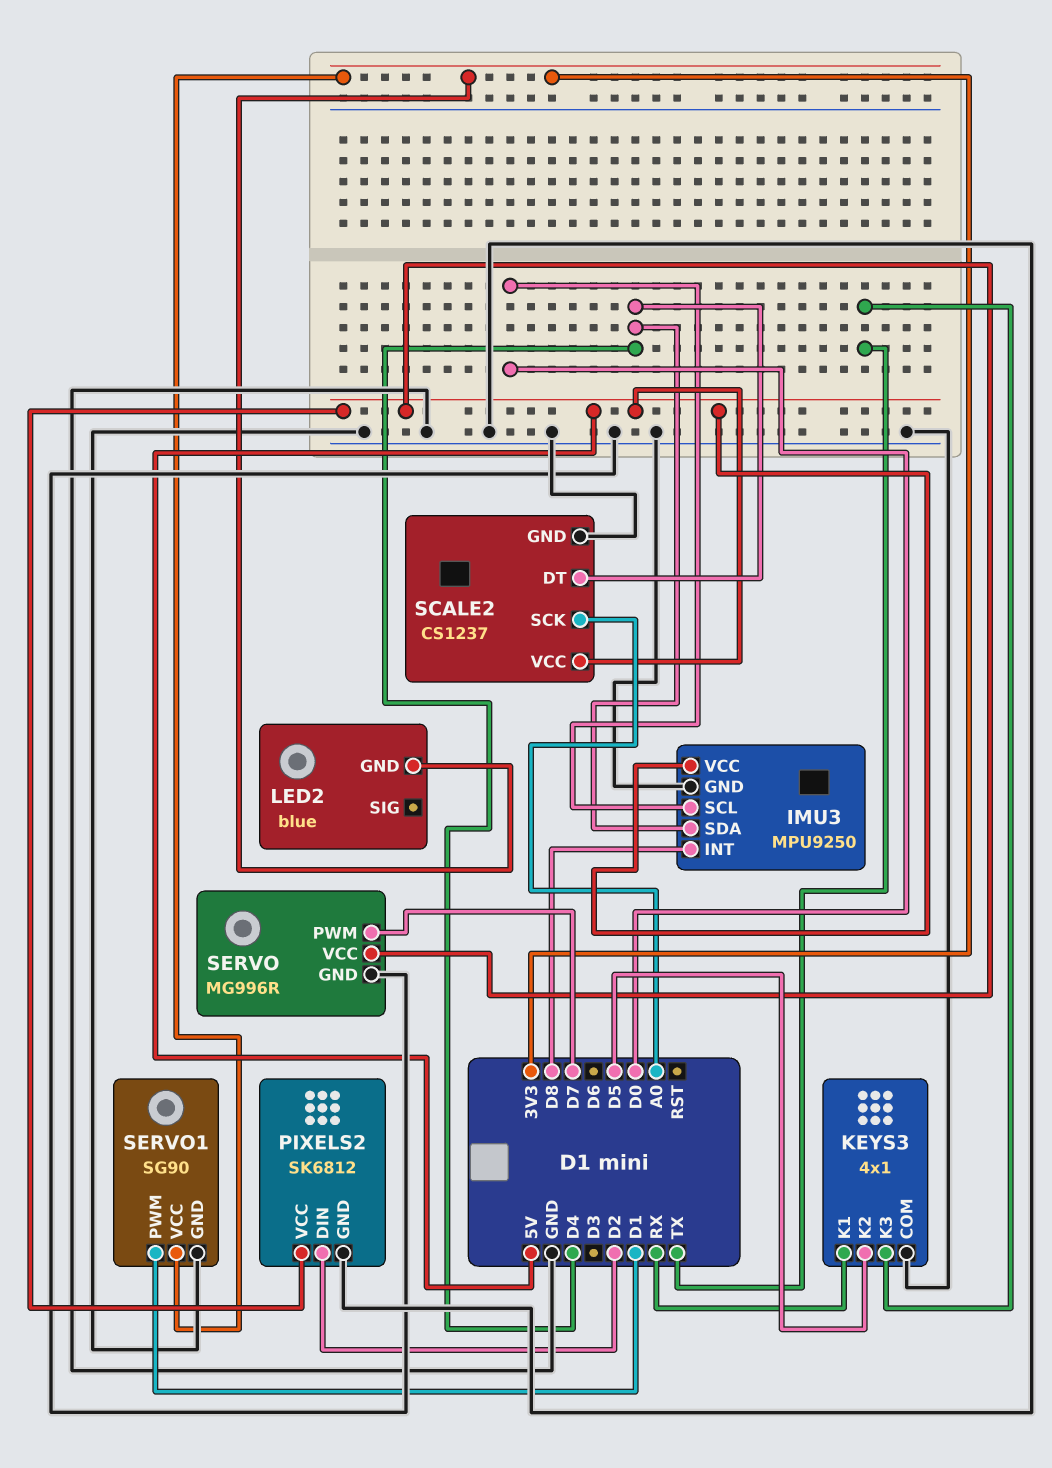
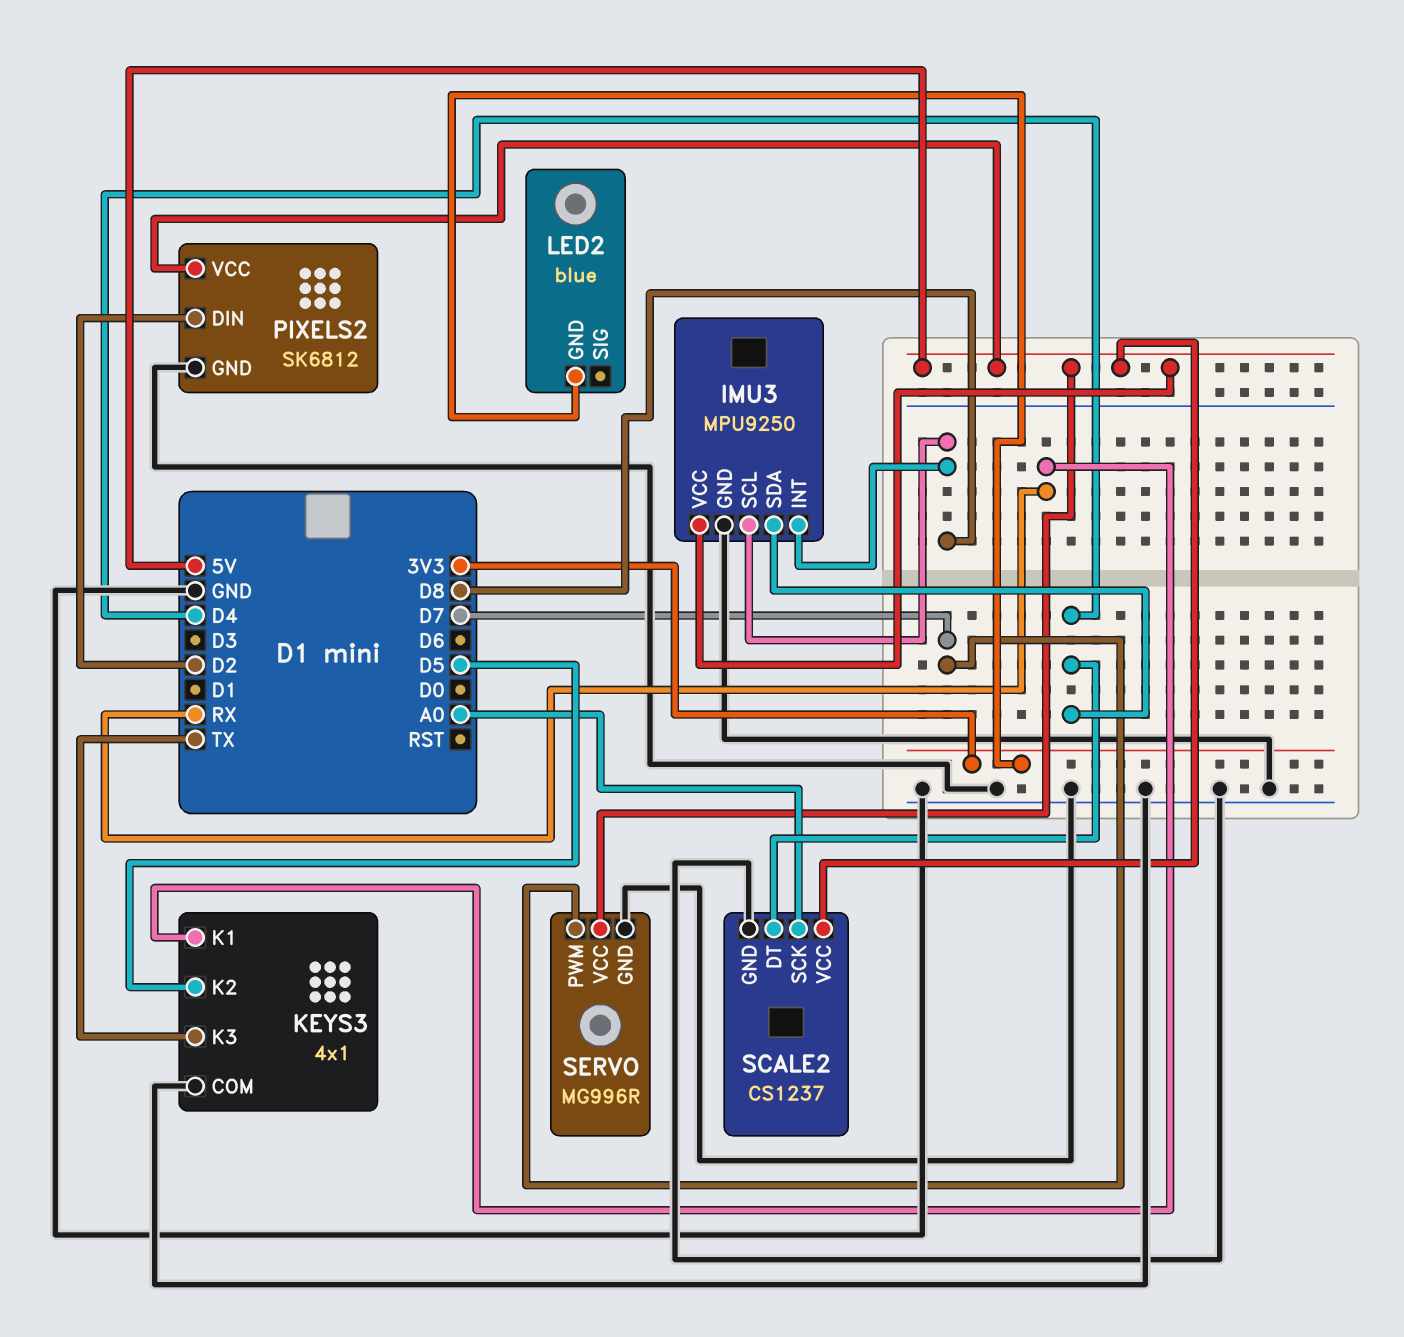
IMU3 pin SCL: D0 -> D8
SERVO1: SG90 -> none
SERVO1 pin GND: GND -> none
SERVO1 pin PWM: D1 -> none
SERVO1 pin VCC: 3V3 -> none

